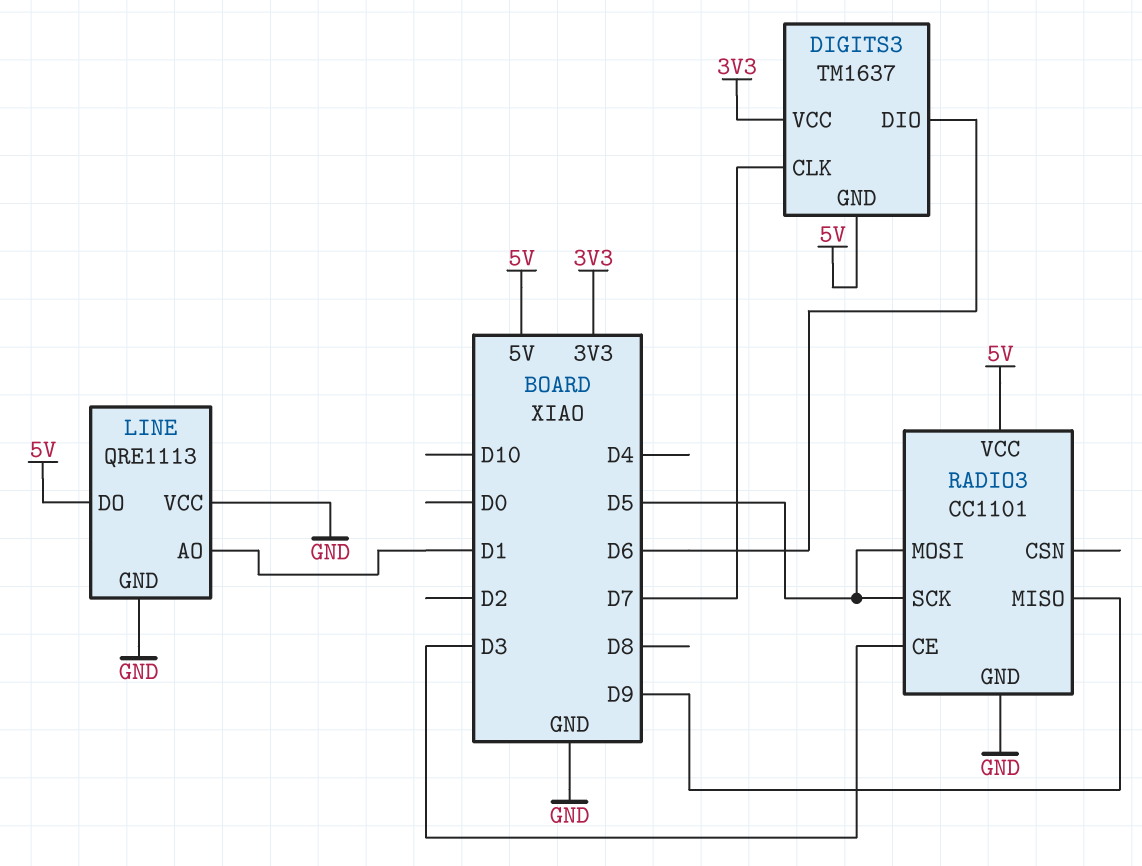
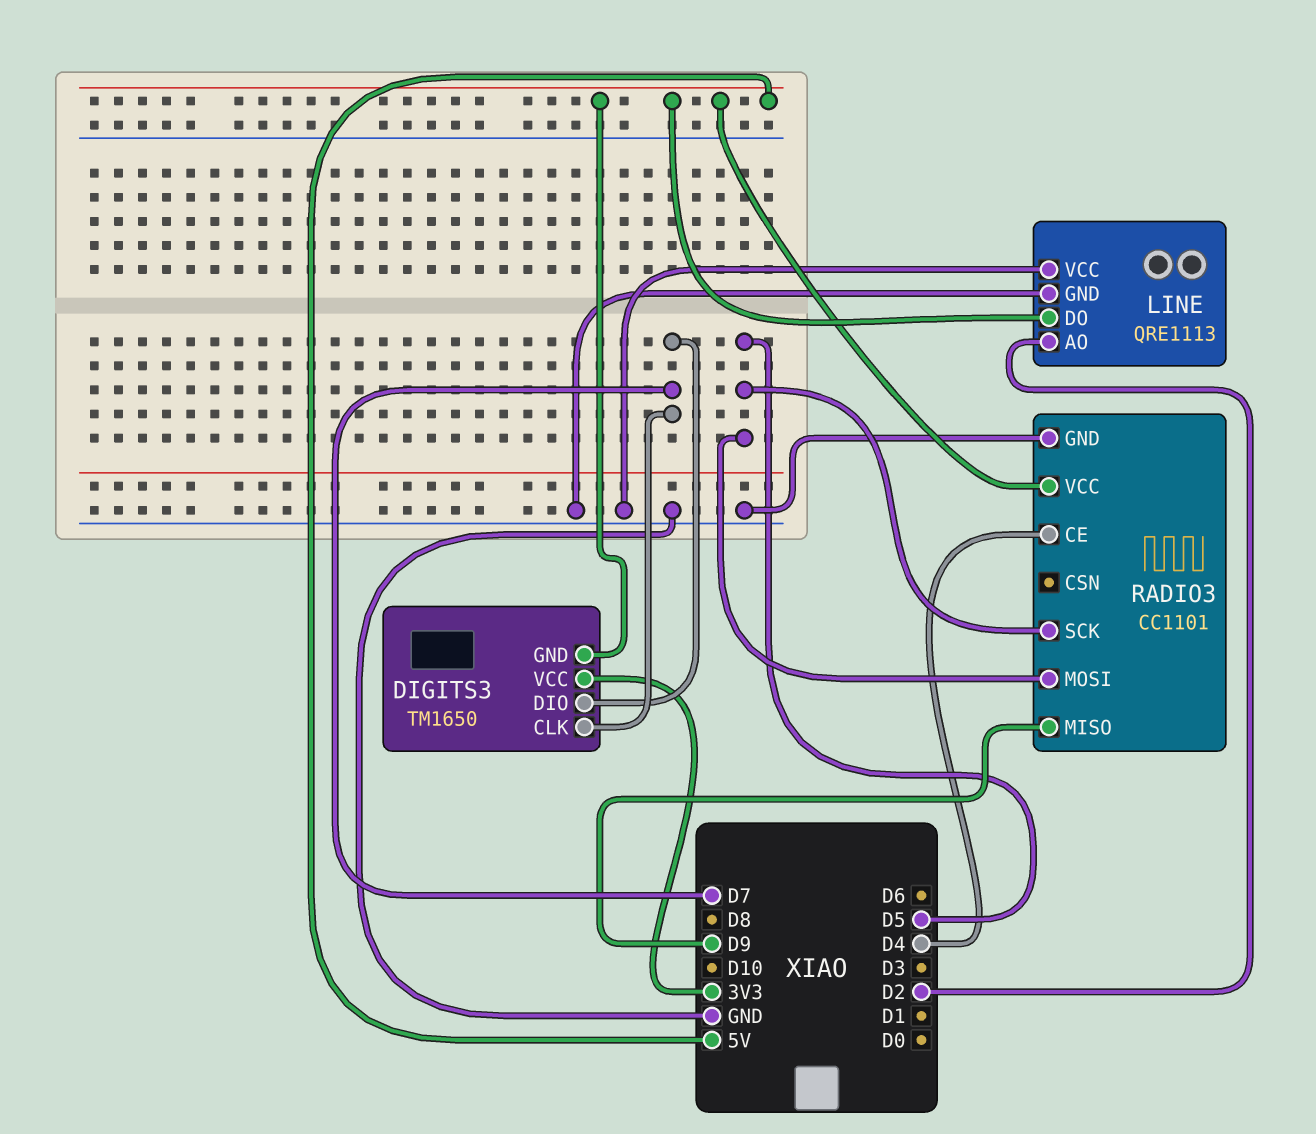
DIGITS3: TM1637 -> TM1650
DIGITS3 pin DIO: D6 -> D7
LINE pin AO: D1 -> D2
RADIO3 pin CE: D3 -> D4

